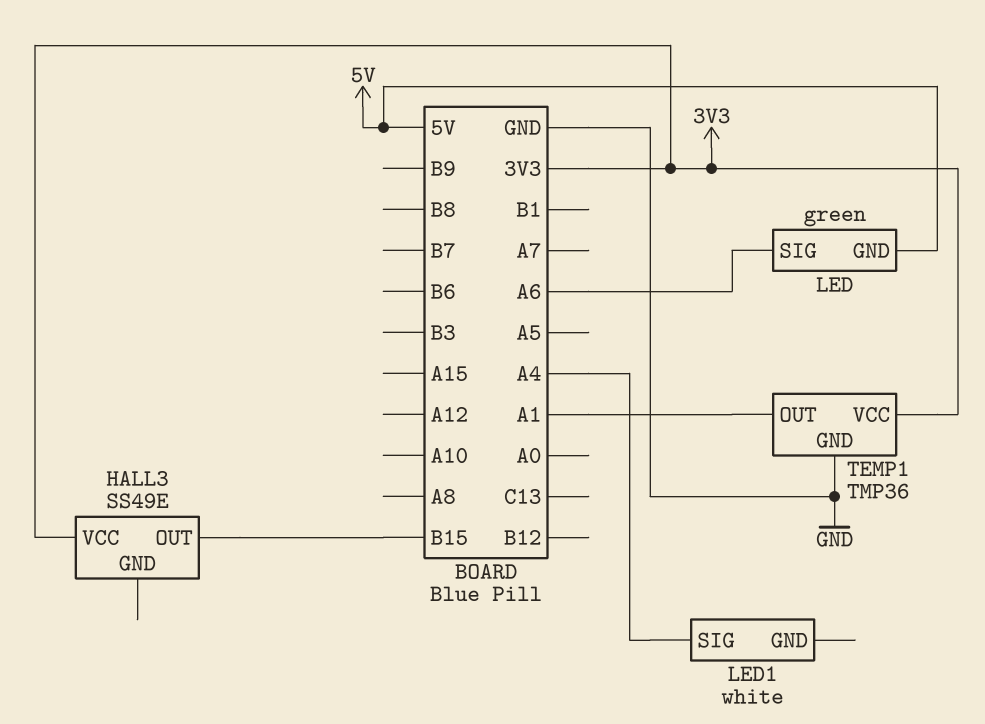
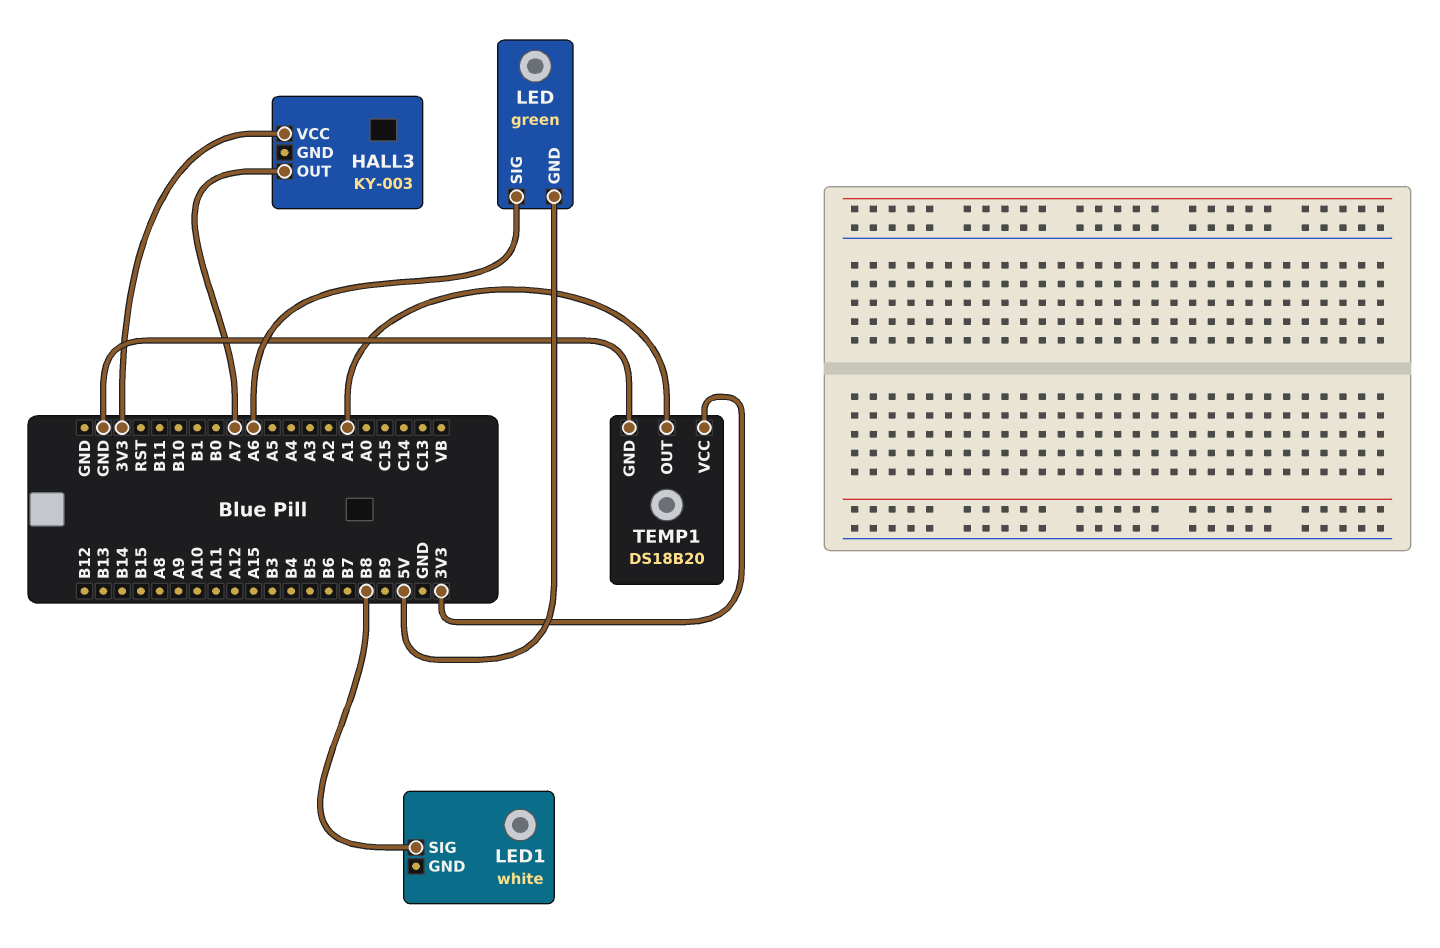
HALL3: SS49E -> KY-003
HALL3 pin OUT: B15 -> A7
LED1 pin SIG: A4 -> B8
TEMP1: TMP36 -> DS18B20

